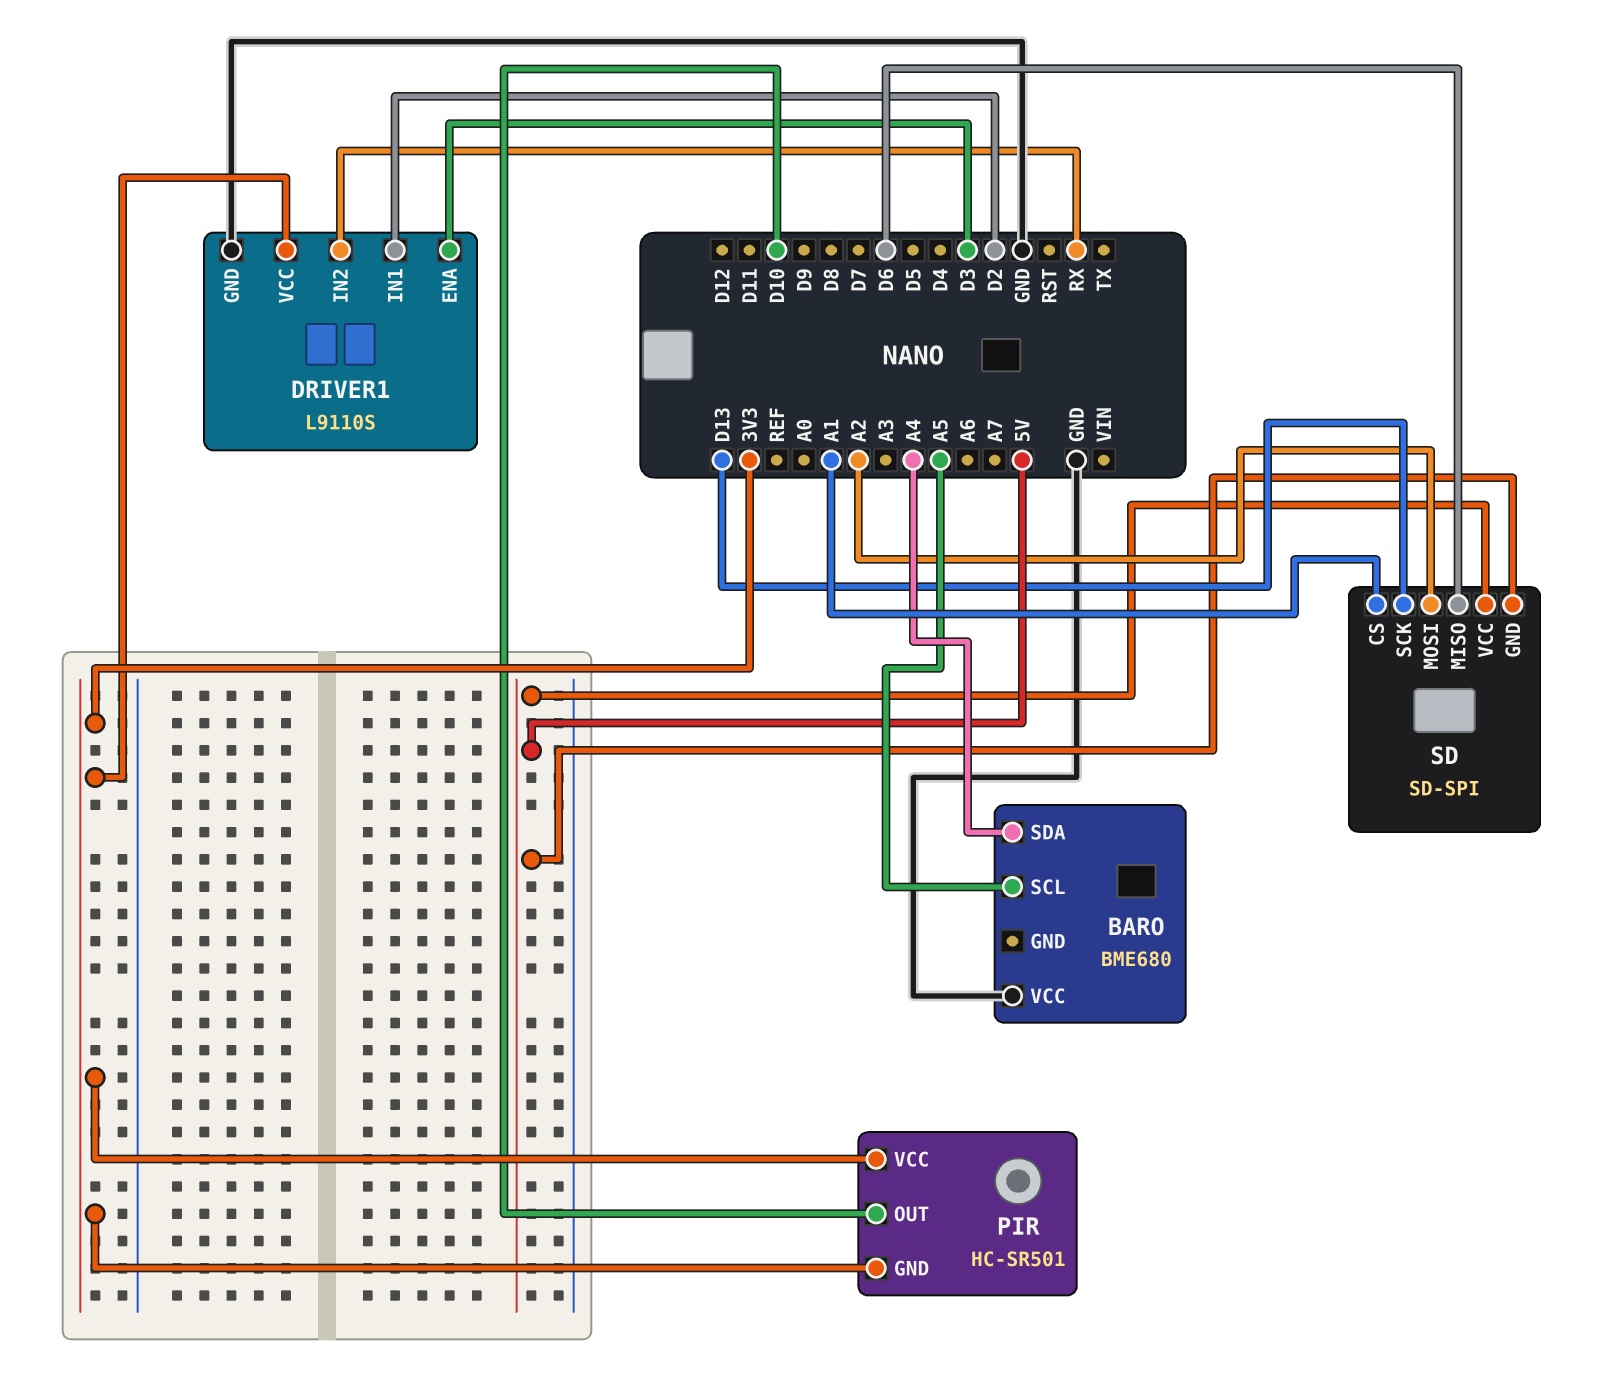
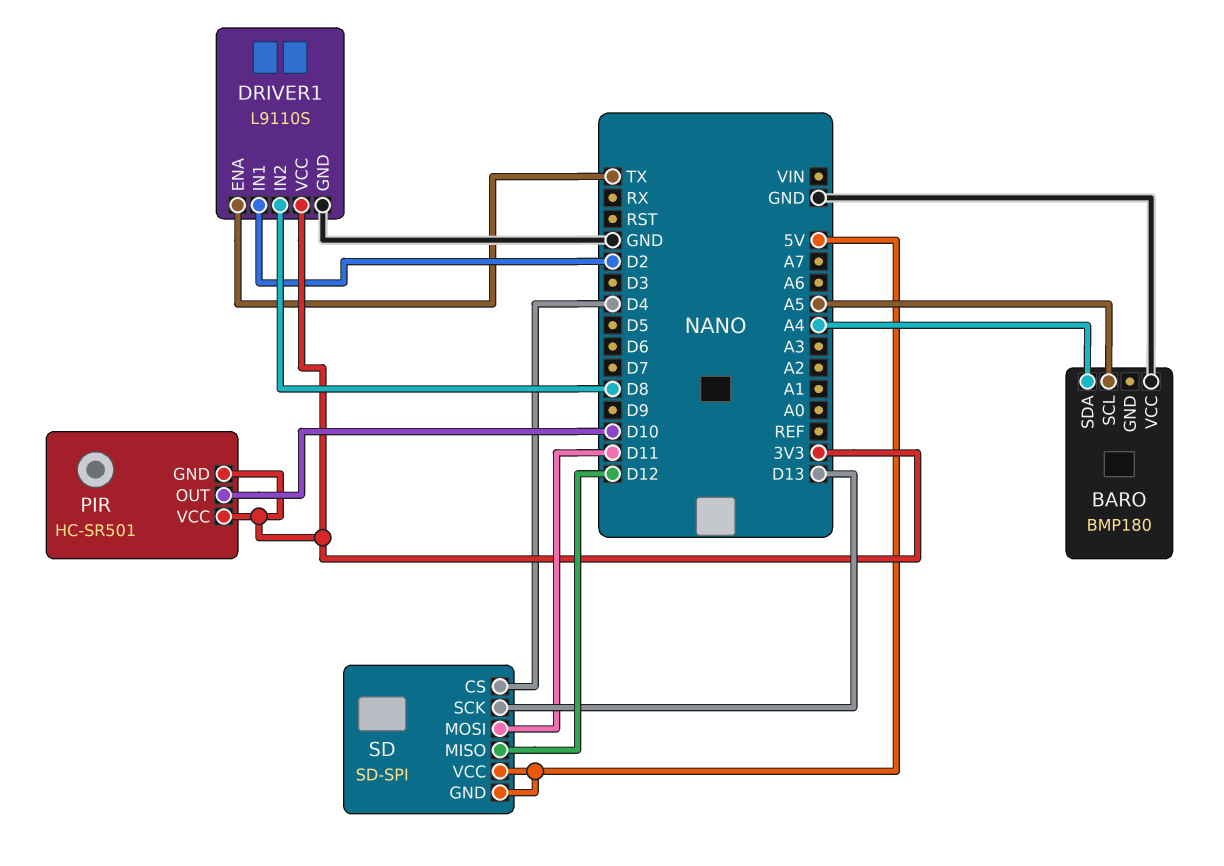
BARO: BME680 -> BMP180
DRIVER1 pin ENA: D3 -> TX
DRIVER1 pin IN2: RX -> D8
SD pin CS: A1 -> D4
SD pin MISO: D6 -> D12
SD pin MOSI: A2 -> D11

